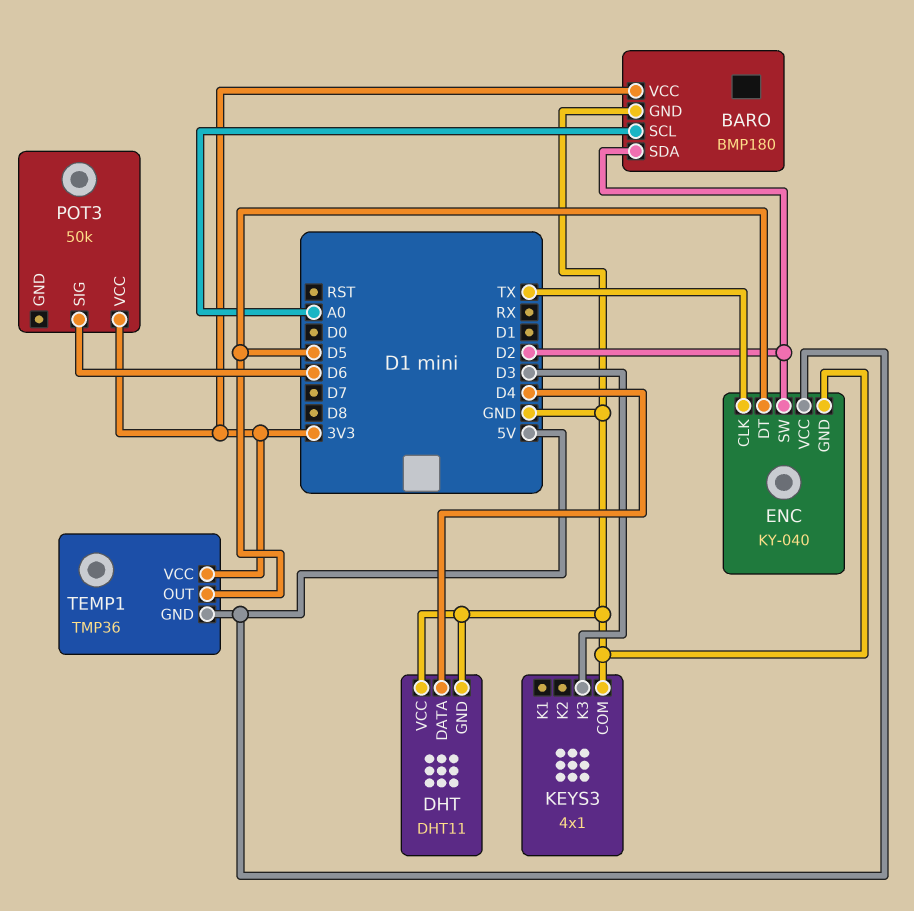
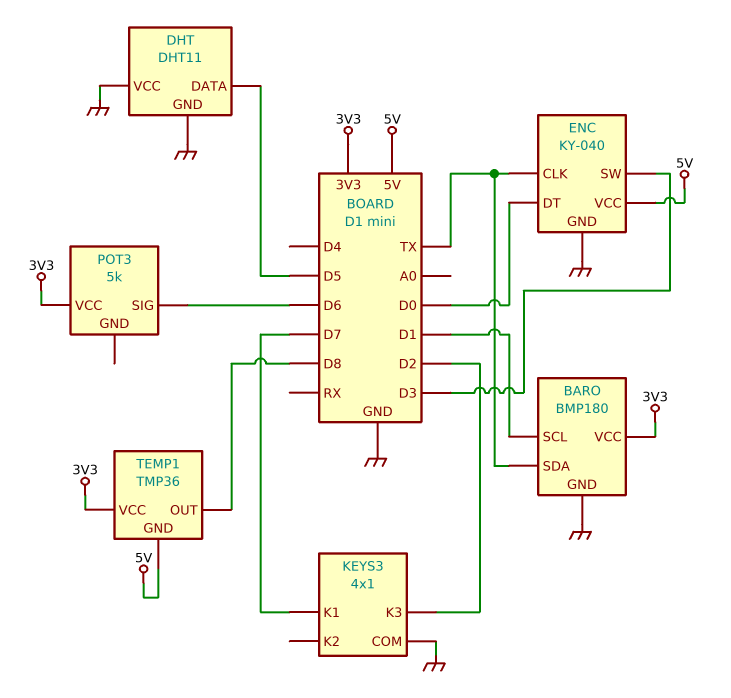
BARO pin SCL: A0 -> D1
BARO pin SDA: D2 -> TX
DHT pin DATA: D4 -> D5
ENC pin DT: D5 -> D0
ENC pin SW: D2 -> D3
KEYS3 pin K1: none -> D7
KEYS3 pin K3: D3 -> D2
POT3: 50k -> 5k
TEMP1 pin OUT: D5 -> D8

